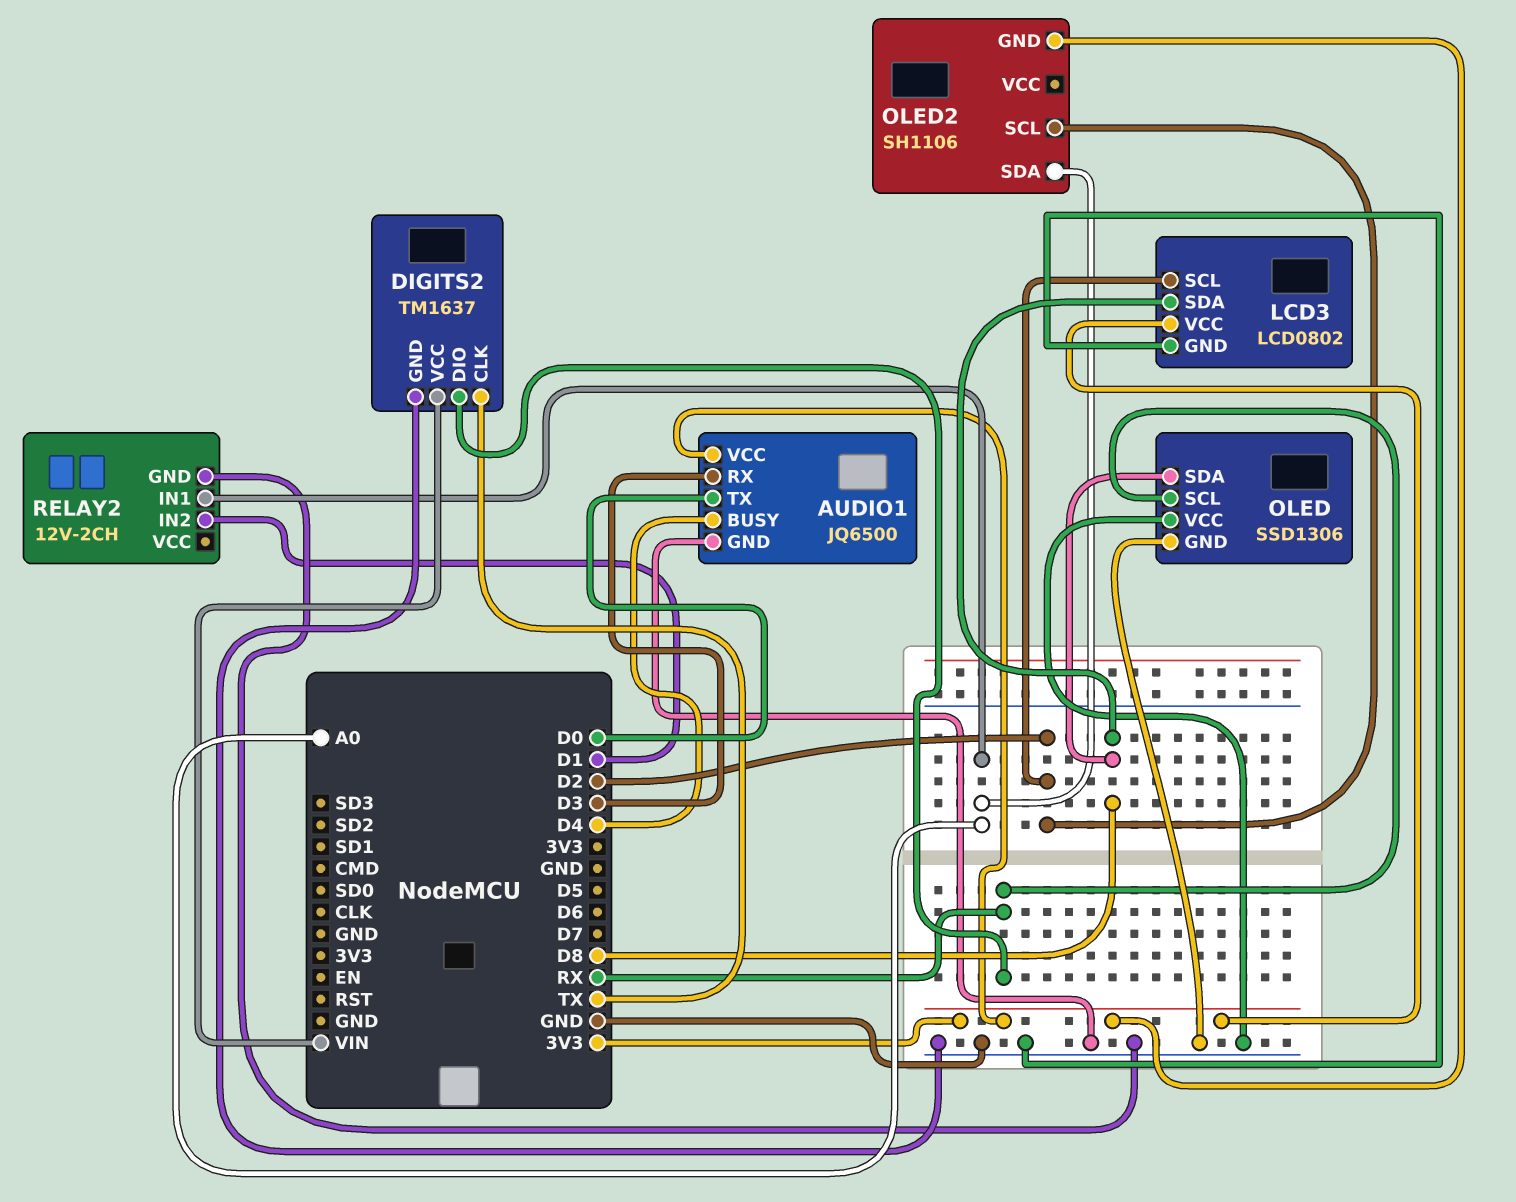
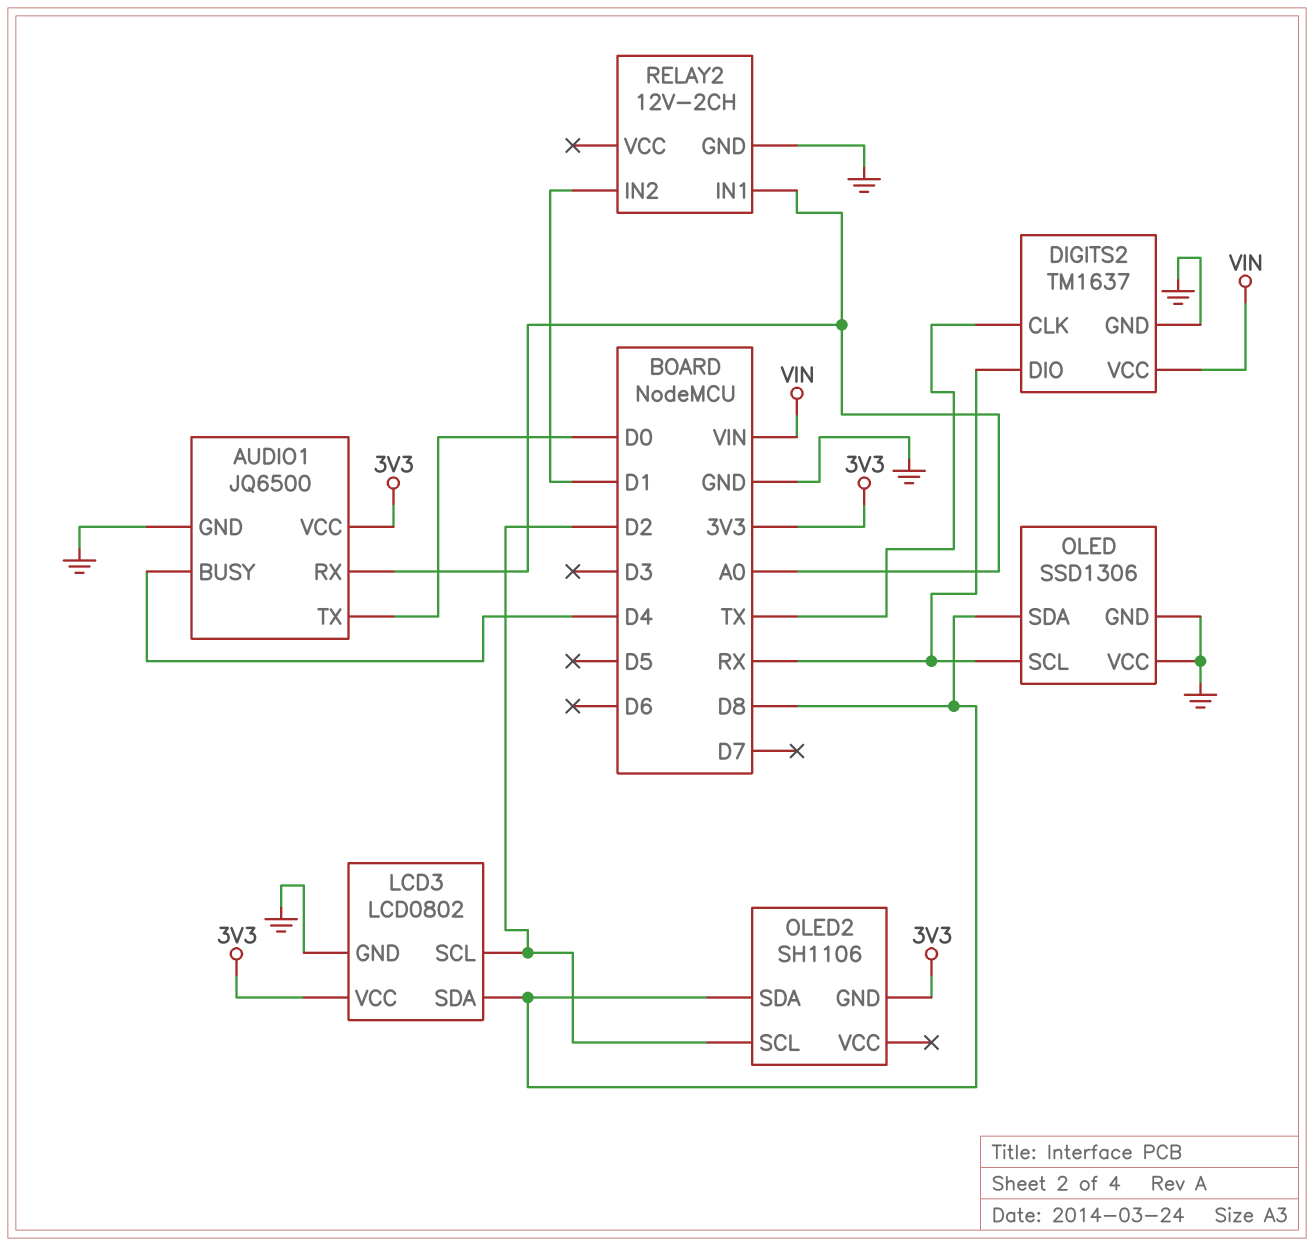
AUDIO1 pin RX: D3 -> A0
OLED2 pin SDA: A0 -> D8

